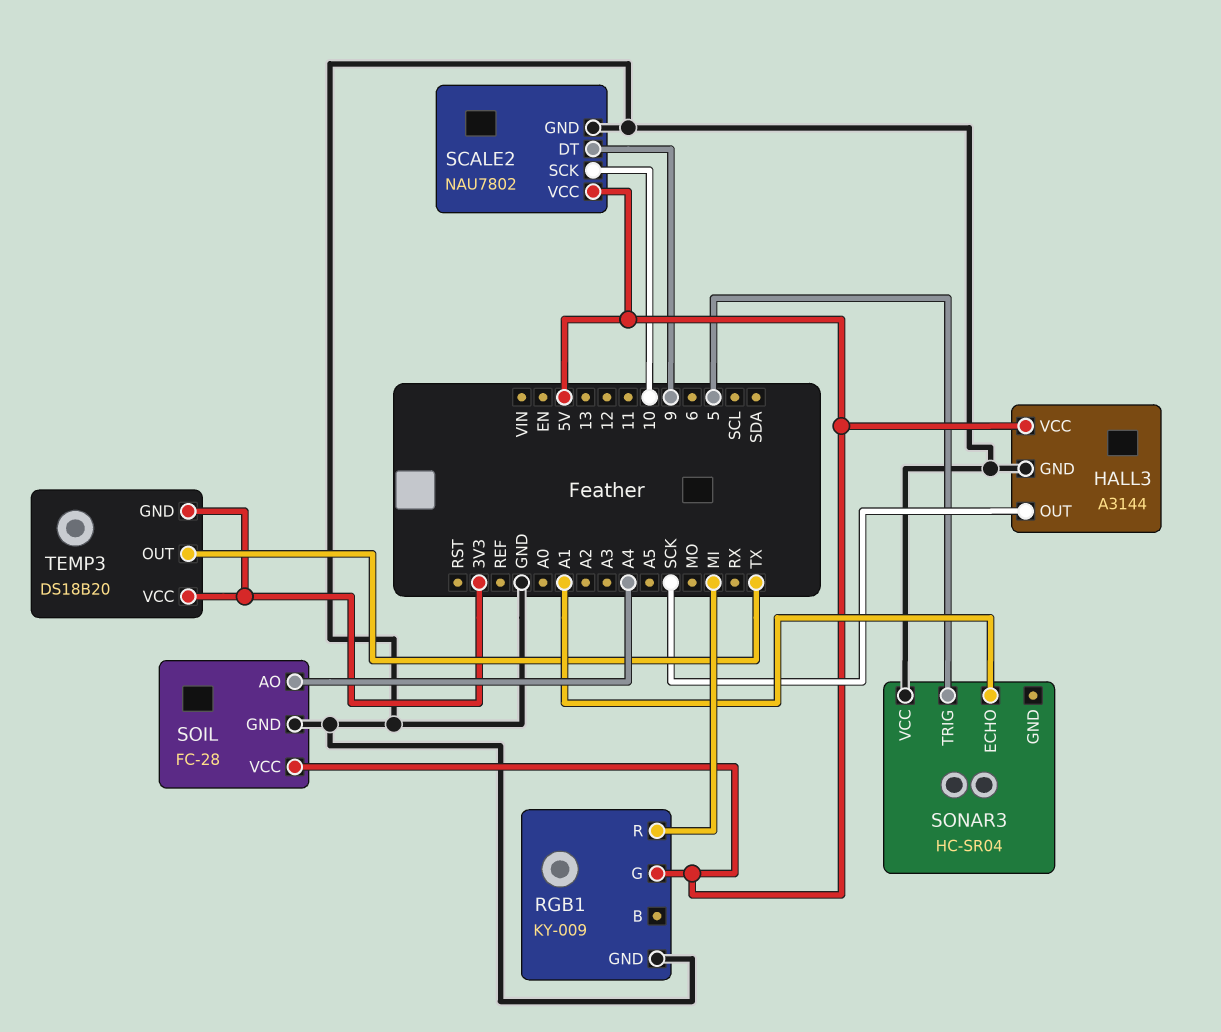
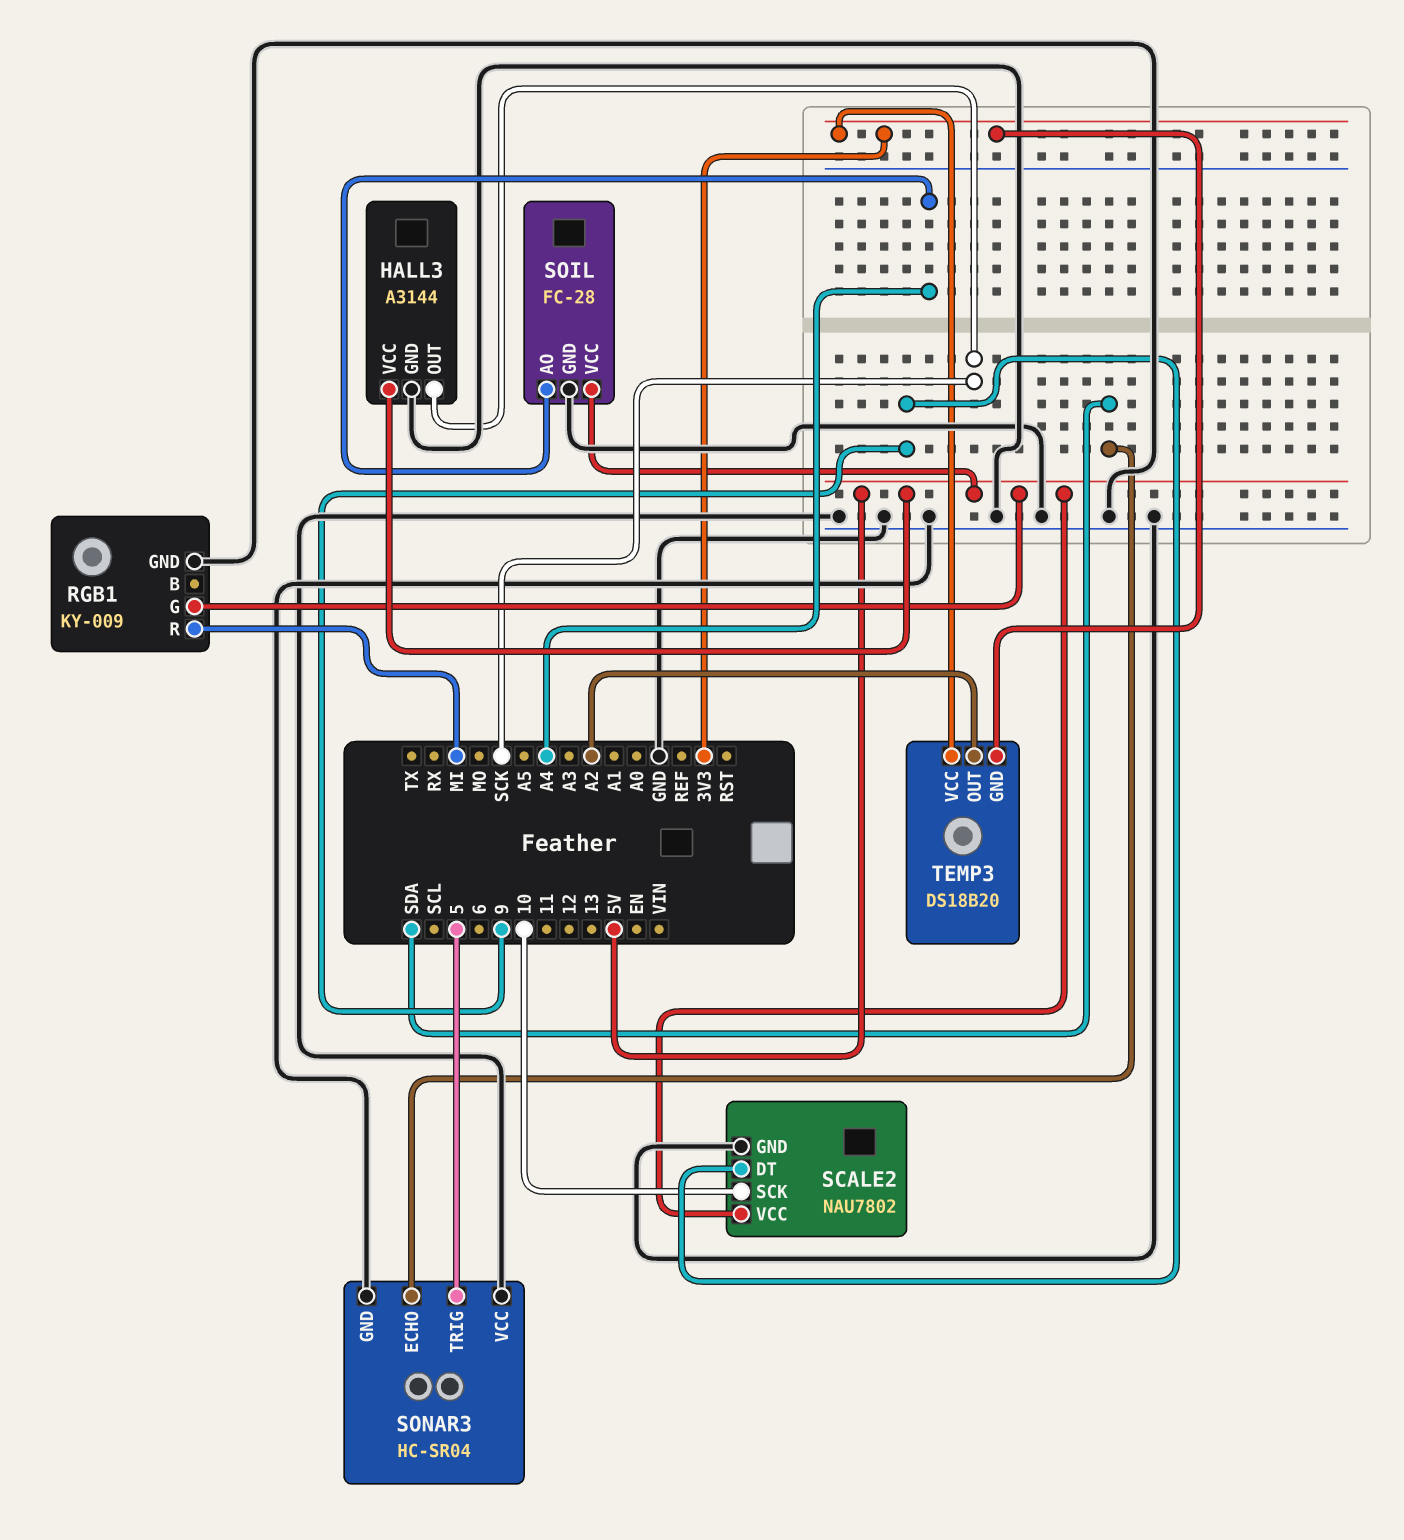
SONAR3 pin ECHO: A1 -> SDA
SONAR3 pin GND: none -> GND
TEMP3 pin OUT: TX -> A2

